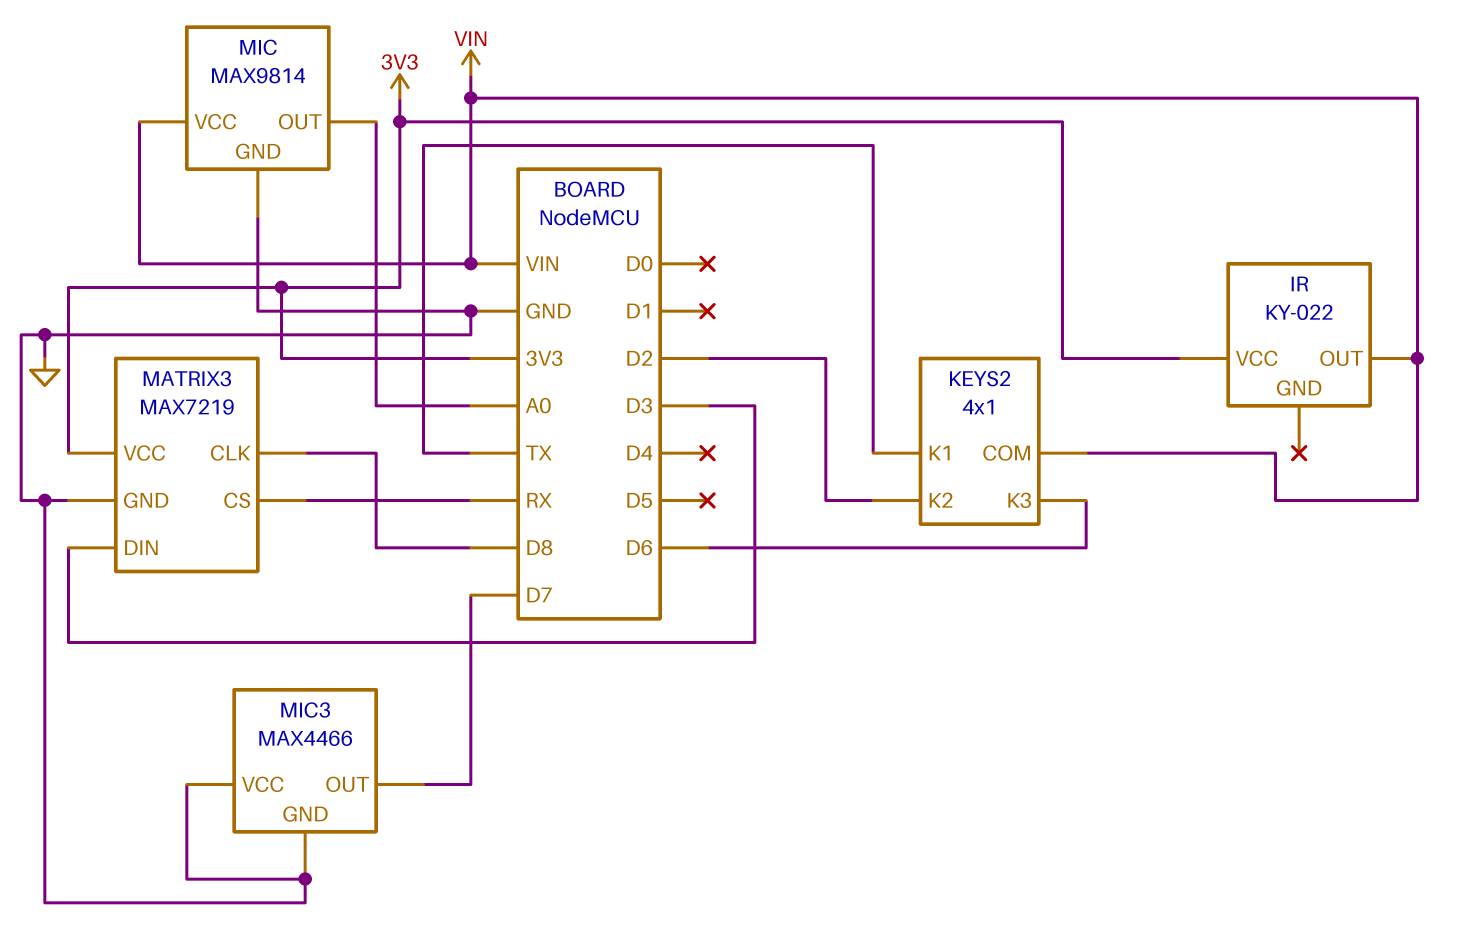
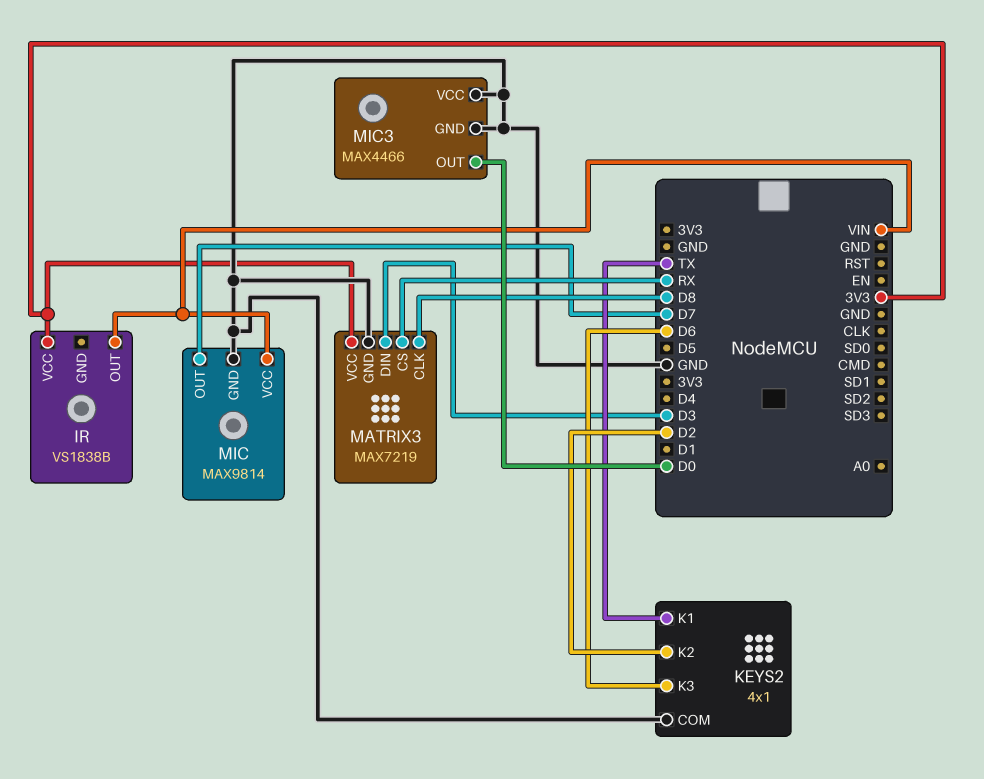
IR: KY-022 -> VS1838B
KEYS2 pin COM: VIN -> GND
MIC pin OUT: A0 -> D7
MIC3 pin OUT: D7 -> D0

